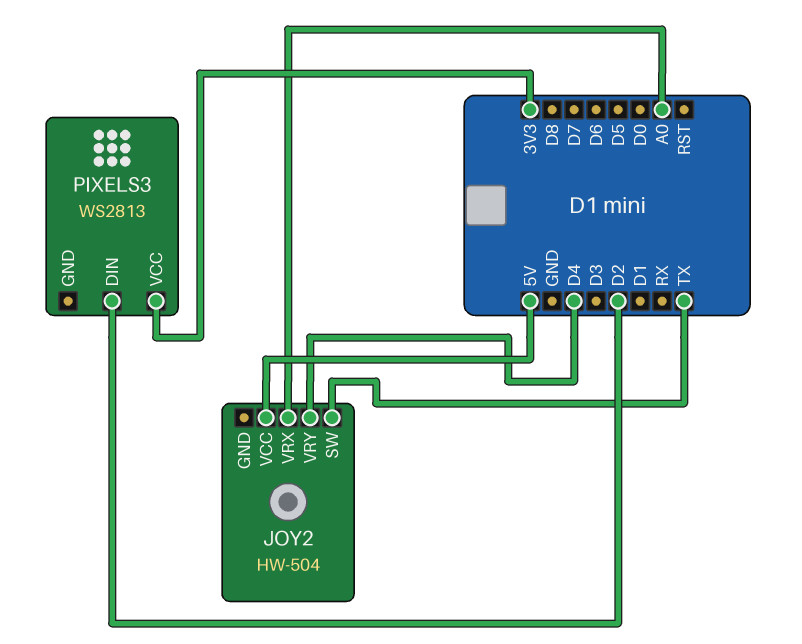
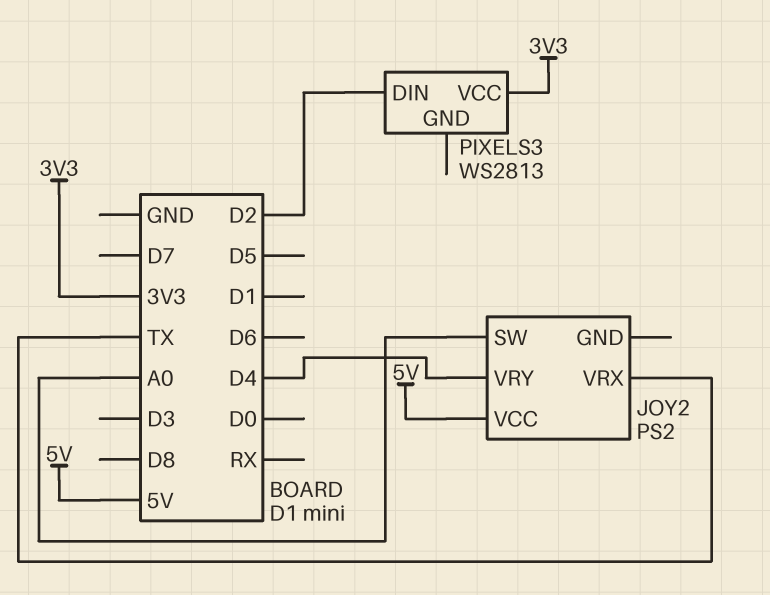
JOY2: HW-504 -> PS2
JOY2 pin SW: TX -> A0
JOY2 pin VRX: A0 -> TX

